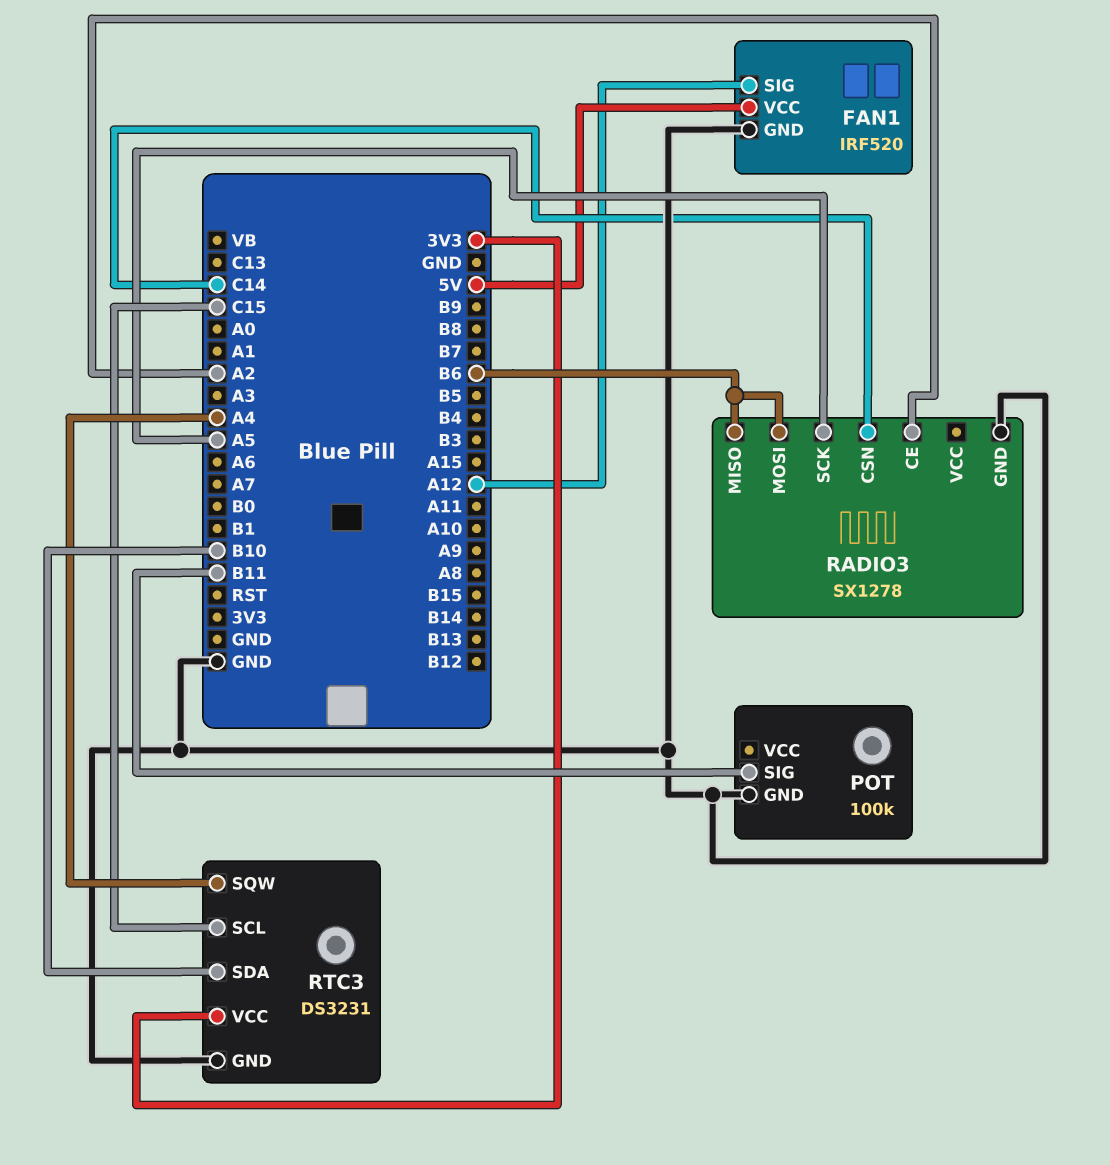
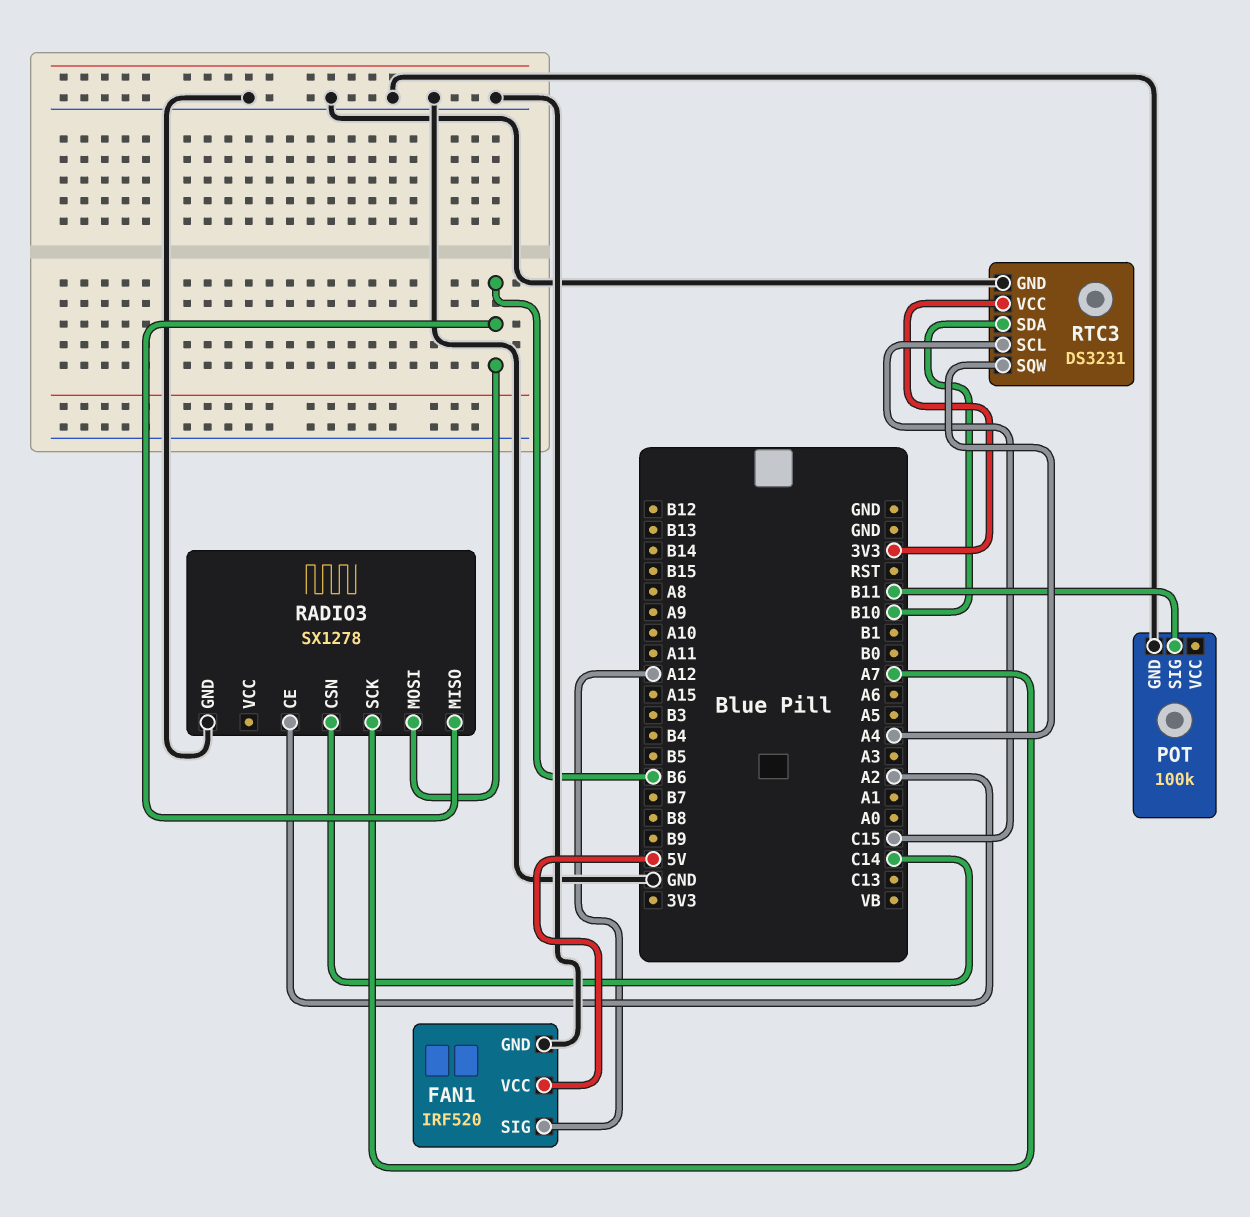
RADIO3 pin SCK: A5 -> A7

